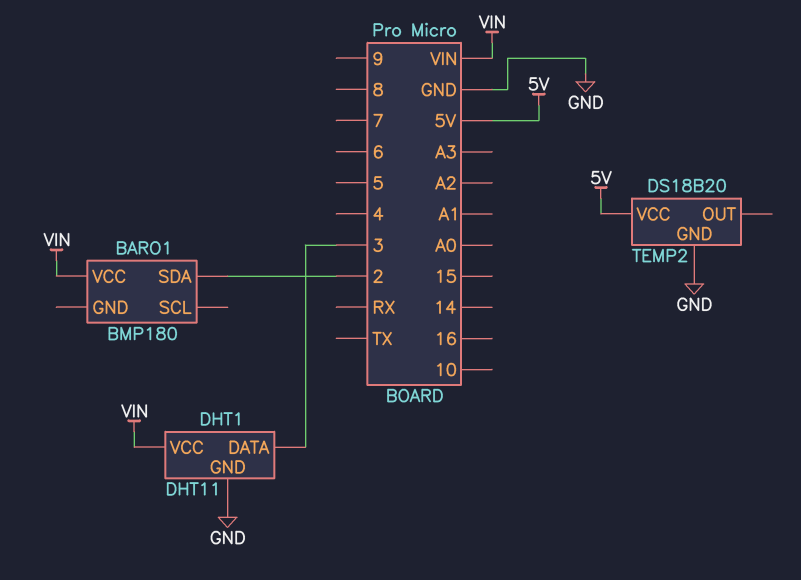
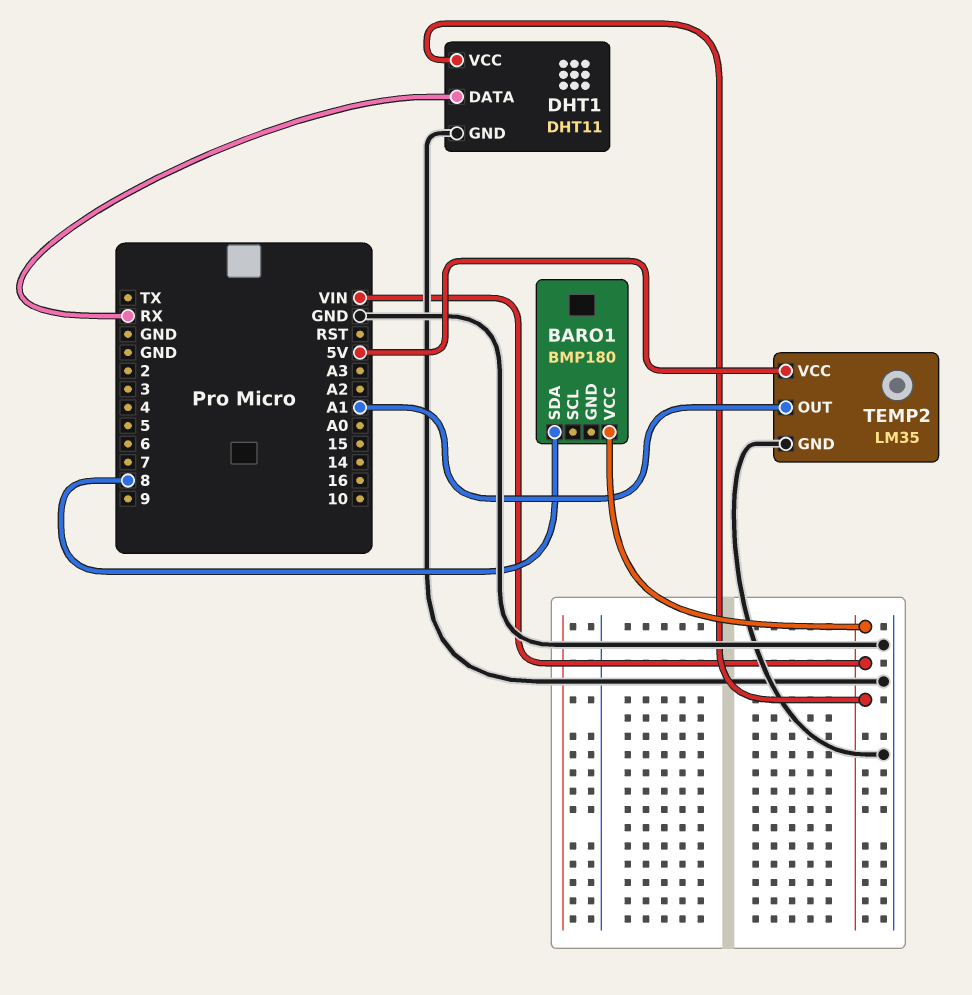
BARO1 pin SDA: 2 -> 8
DHT1 pin DATA: 3 -> RX
TEMP2: DS18B20 -> LM35
TEMP2 pin OUT: none -> A1

